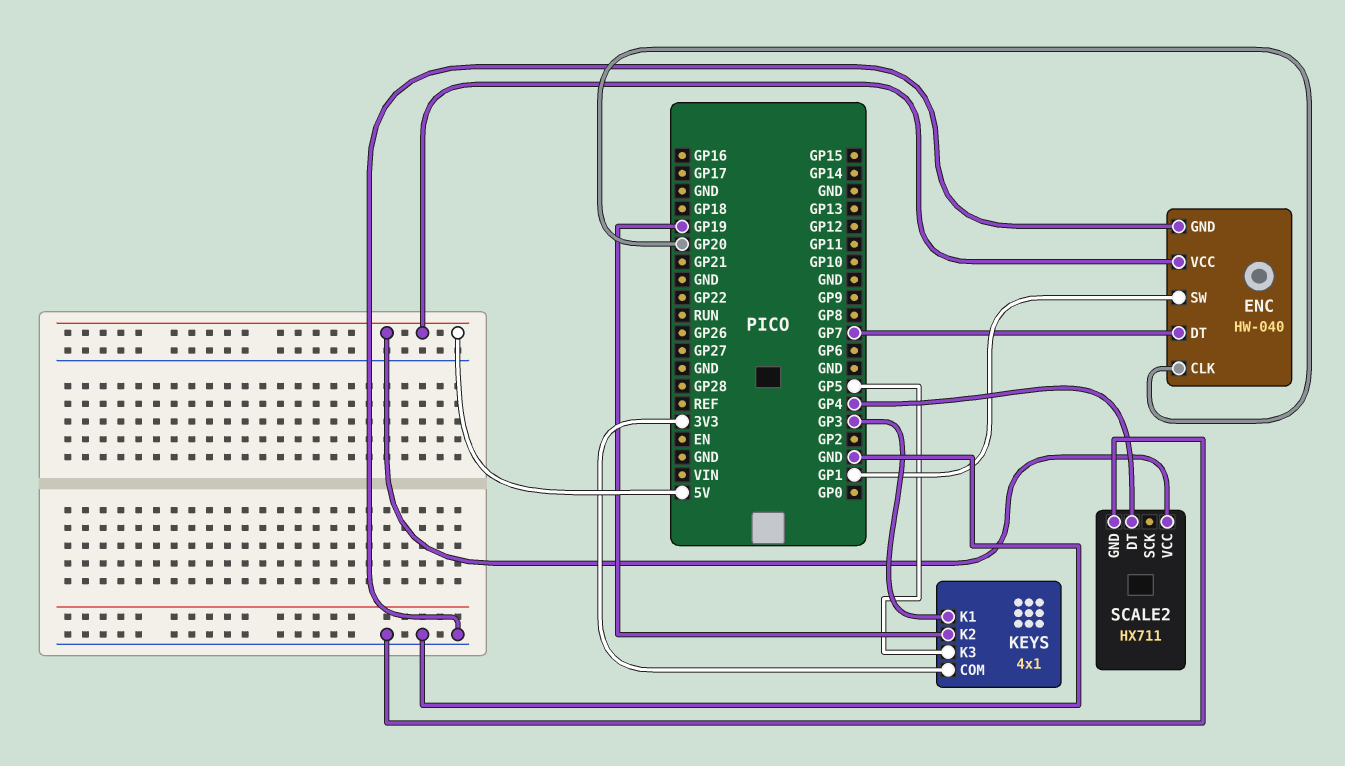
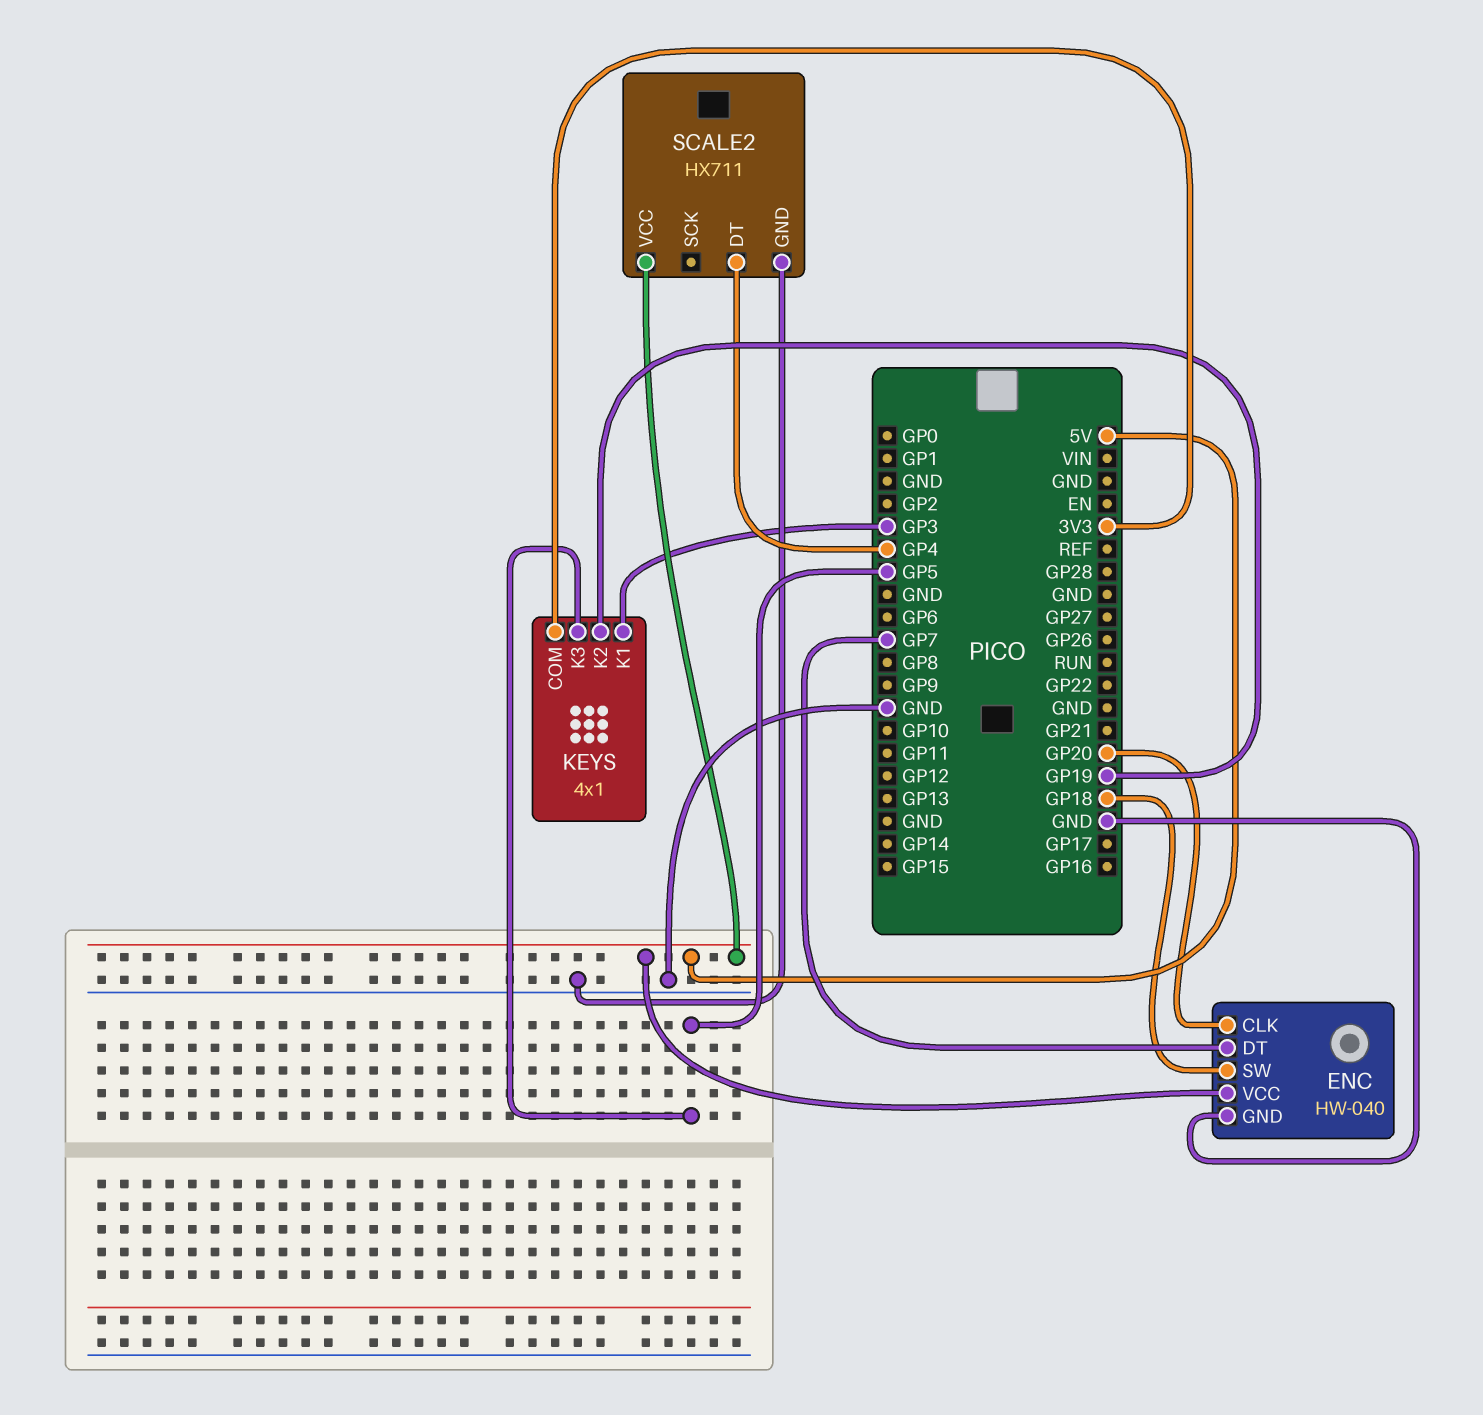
ENC pin SW: GP1 -> GP18

